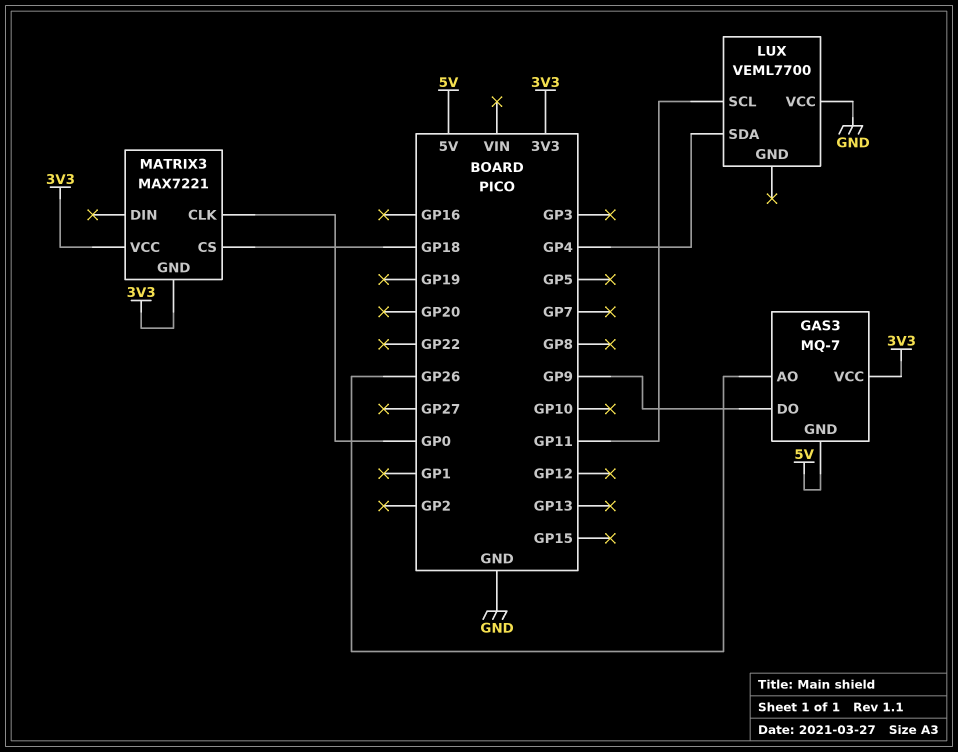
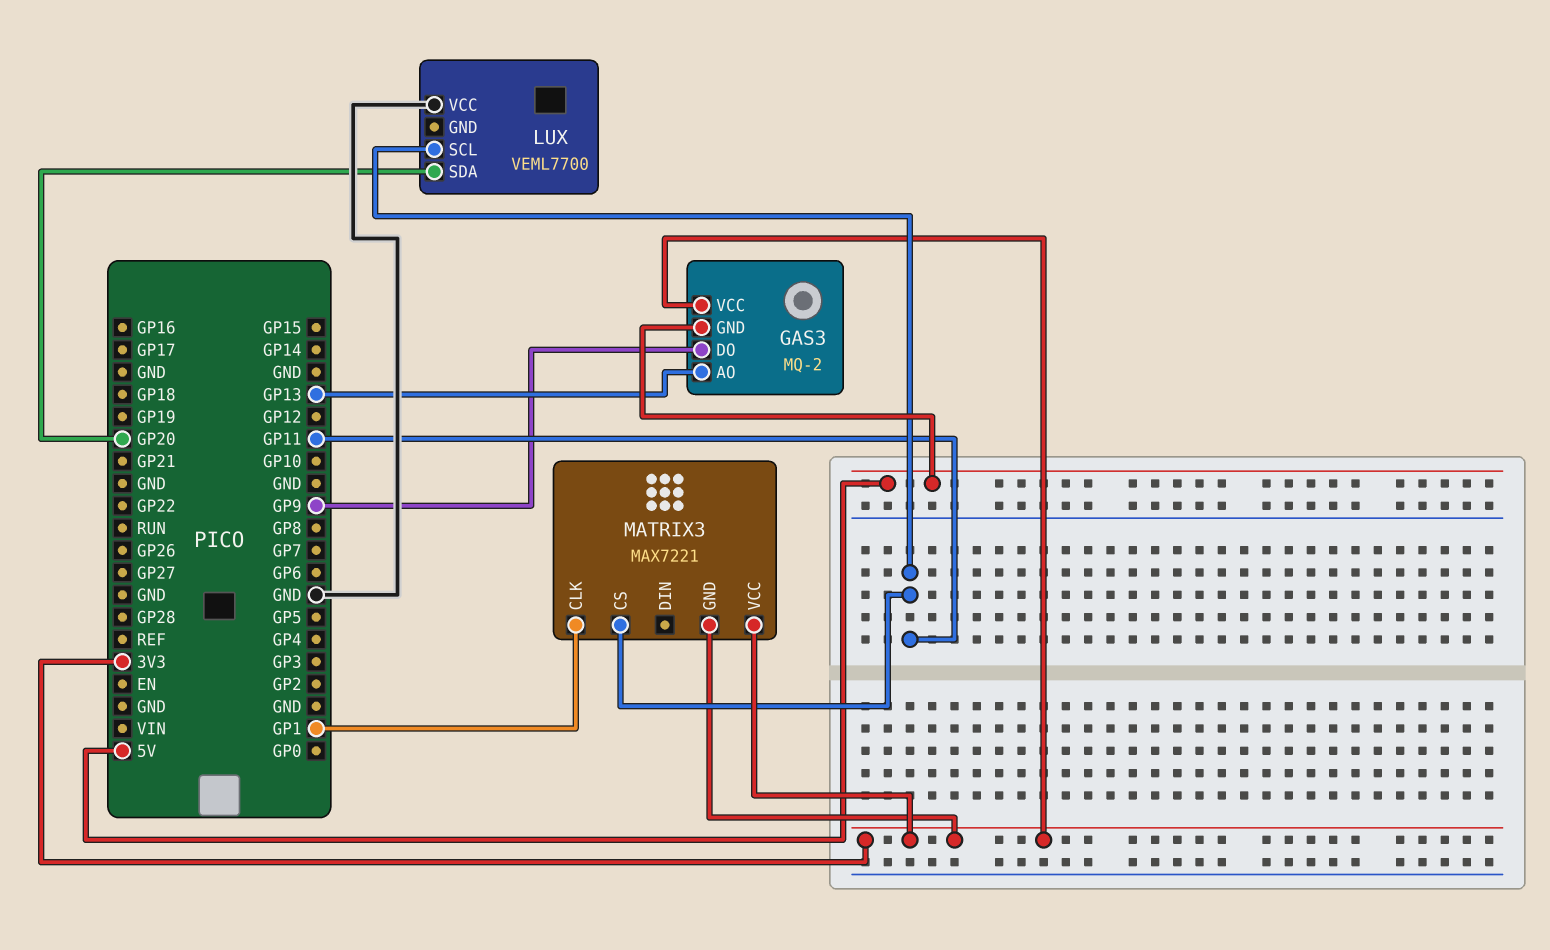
GAS3: MQ-7 -> MQ-2
GAS3 pin AO: GP26 -> GP13
LUX pin SDA: GP4 -> GP20
MATRIX3 pin CLK: GP0 -> GP1
MATRIX3 pin CS: GP18 -> GP11

